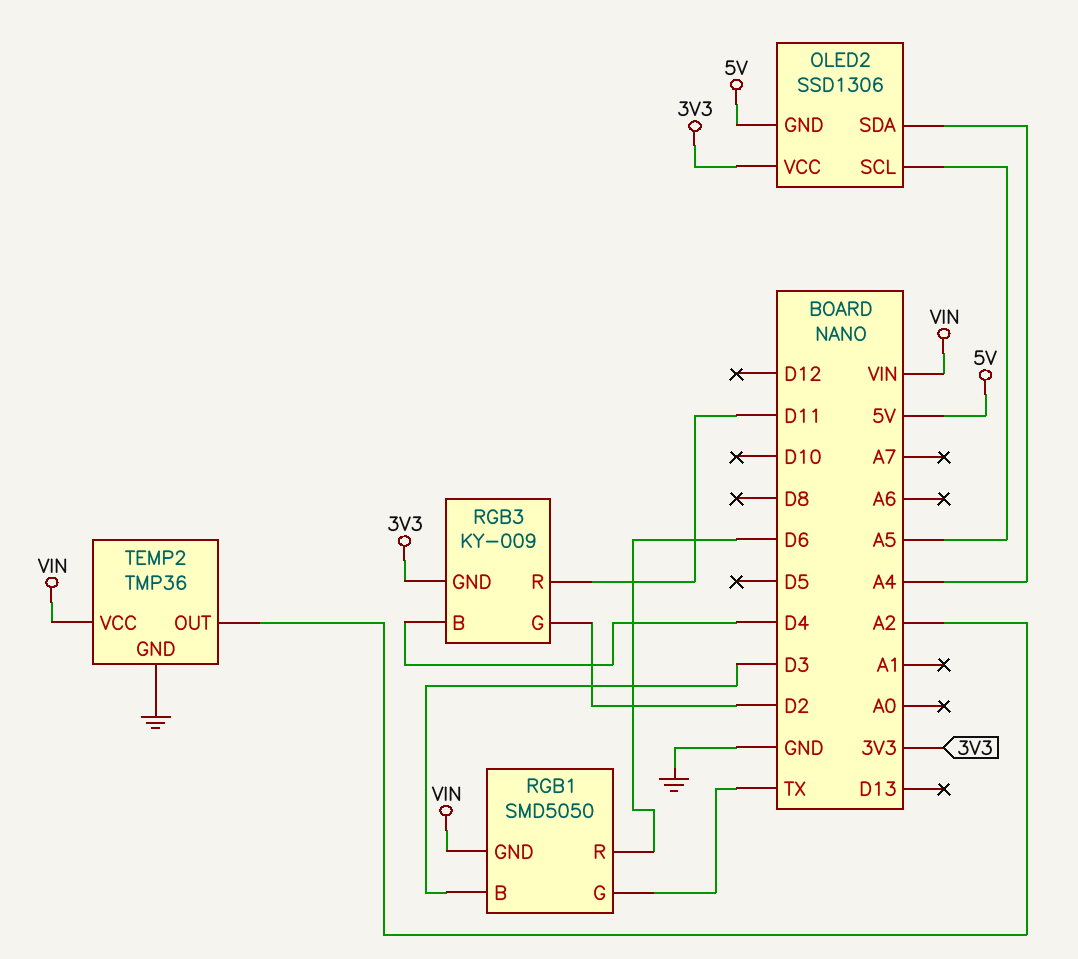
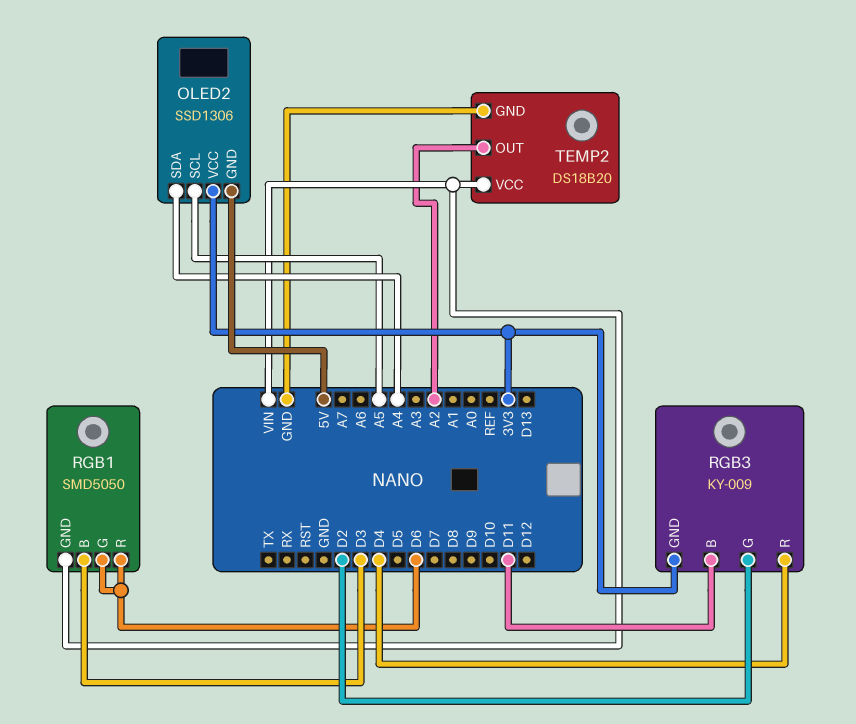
RGB1 pin G: TX -> D6
RGB3 pin B: D4 -> D11
RGB3 pin R: D11 -> D4
TEMP2: TMP36 -> DS18B20

